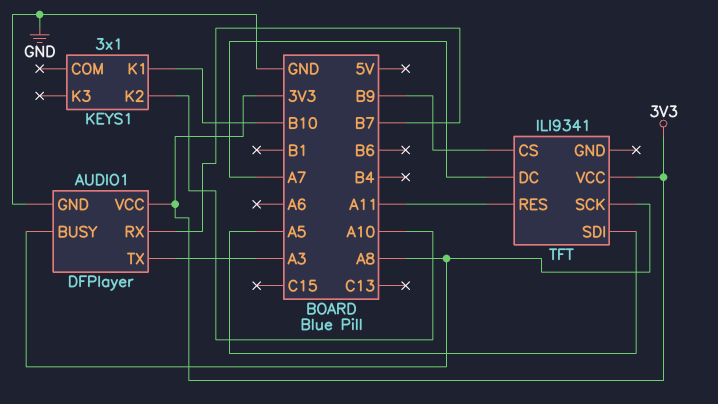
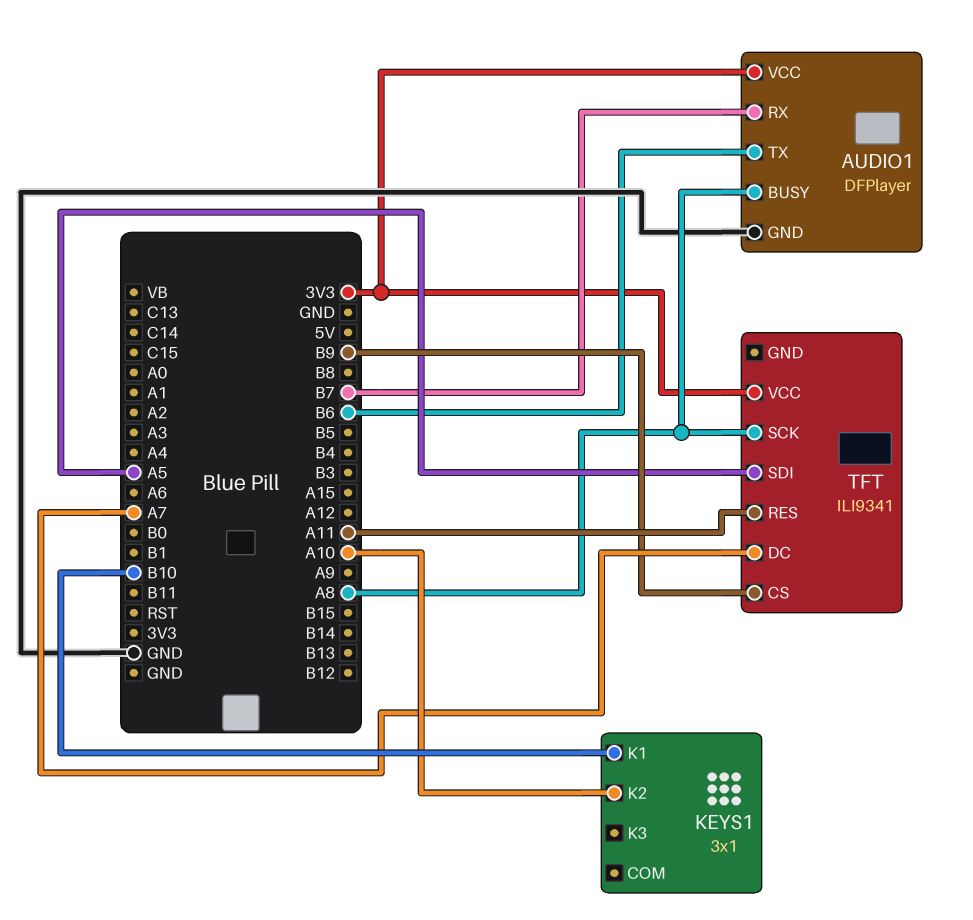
AUDIO1 pin TX: A3 -> B6

